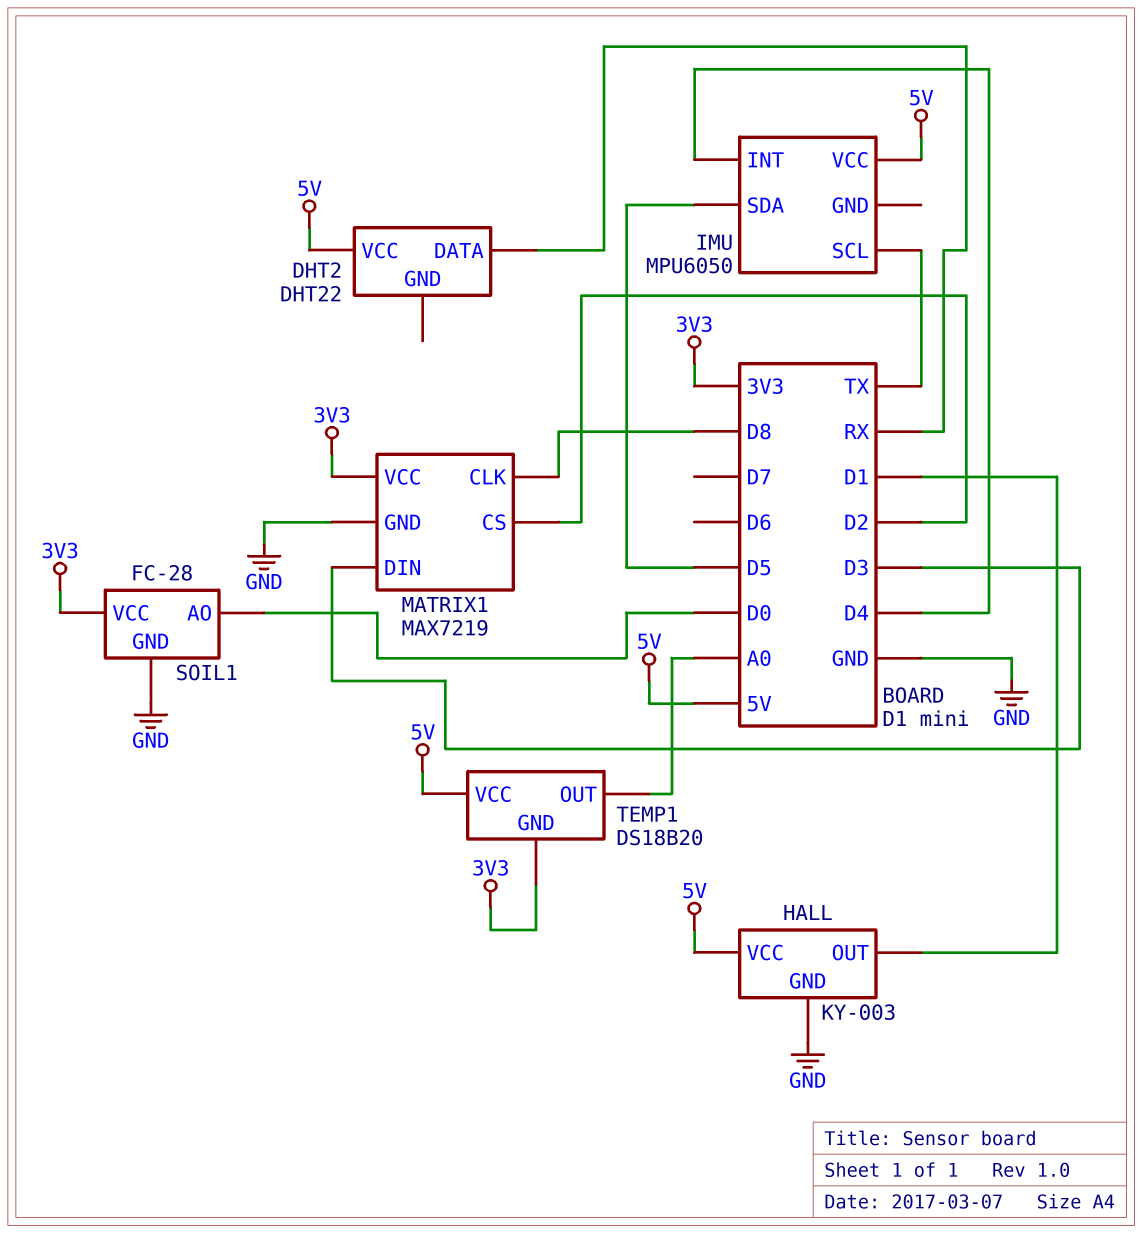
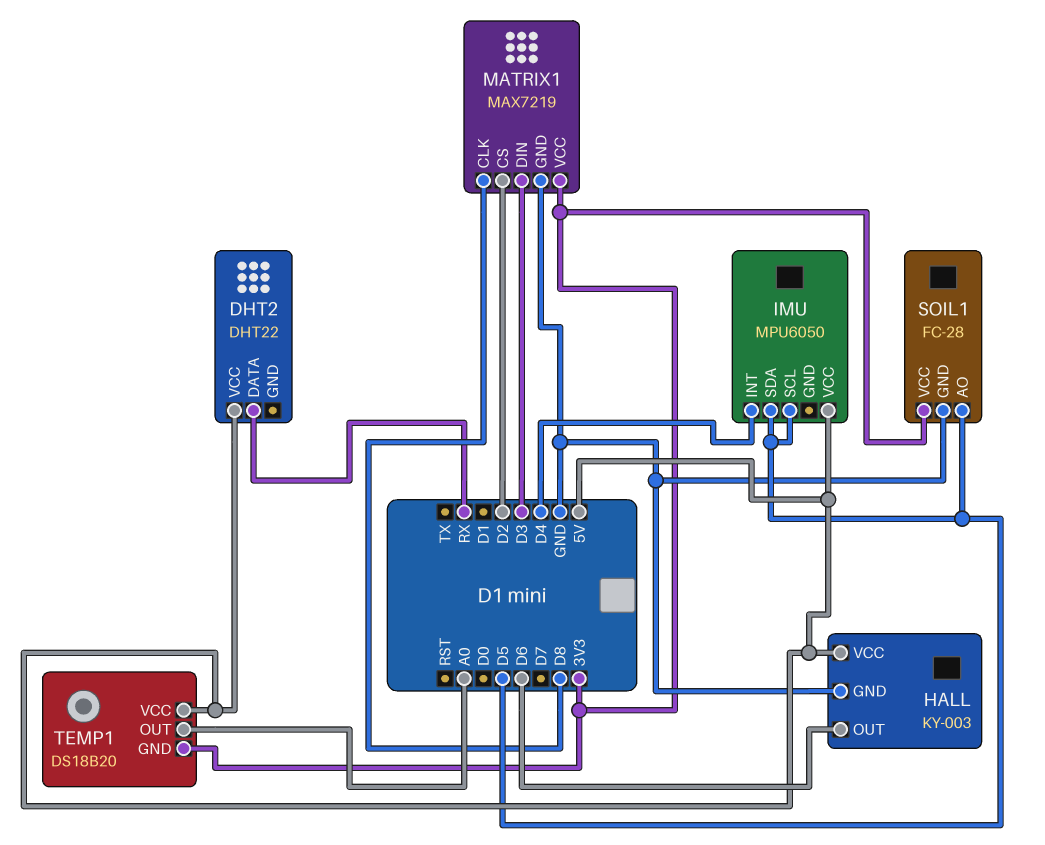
HALL pin OUT: D1 -> D6
IMU pin SCL: TX -> D5
SOIL1 pin AO: D0 -> D5

